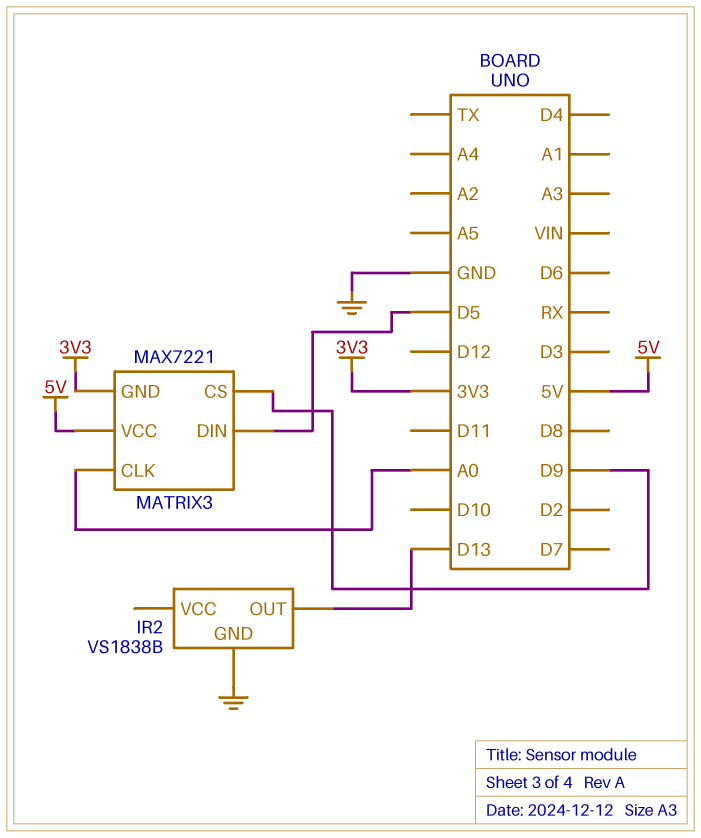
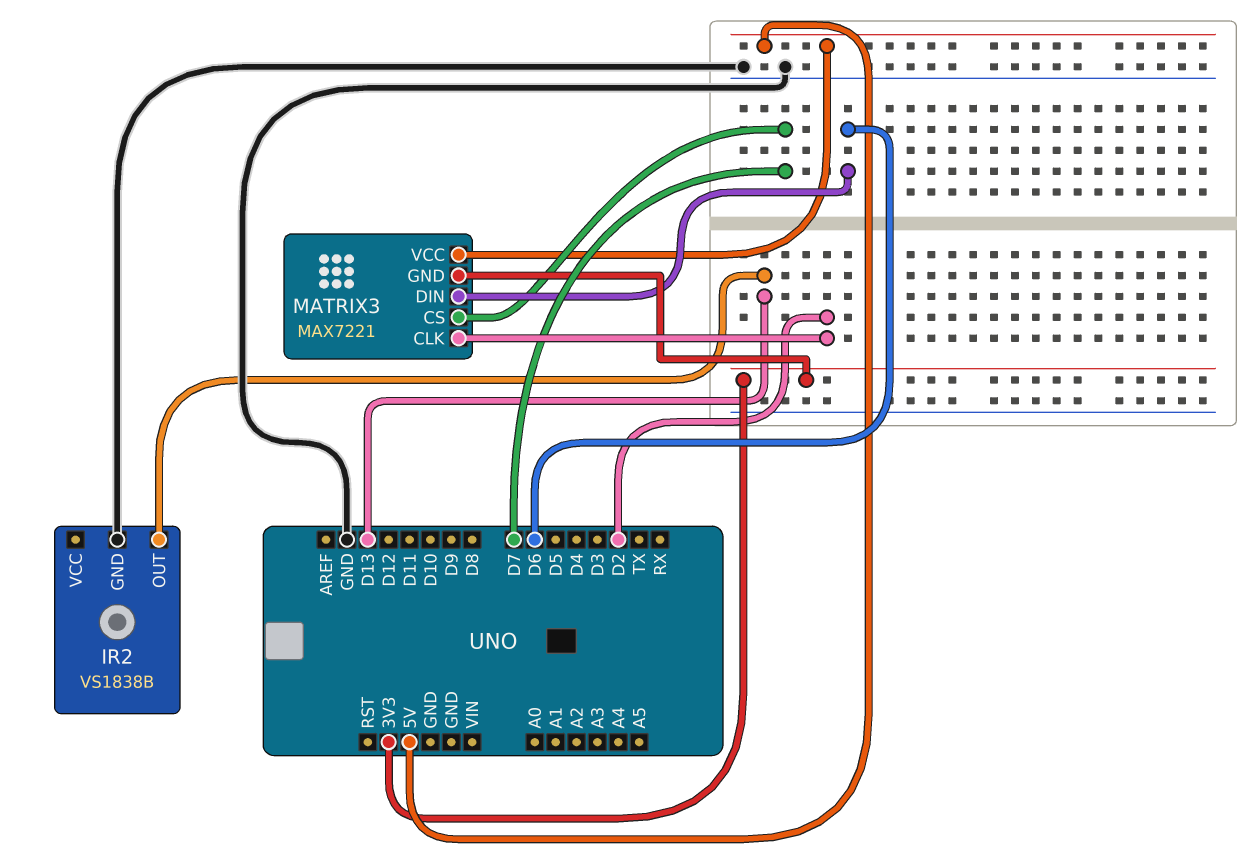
MATRIX3 pin CLK: A0 -> D2
MATRIX3 pin CS: D9 -> D7
MATRIX3 pin DIN: D5 -> D6

